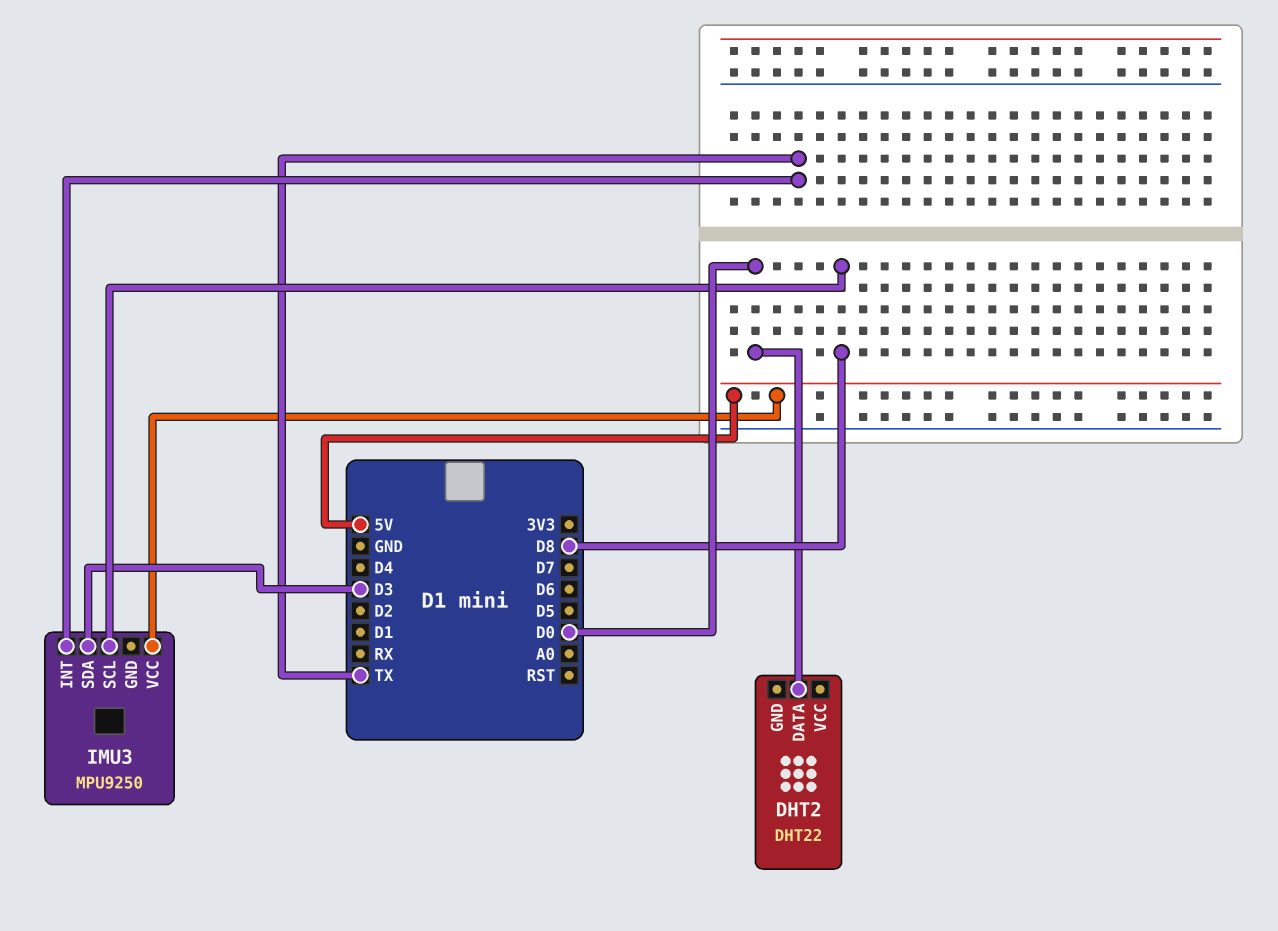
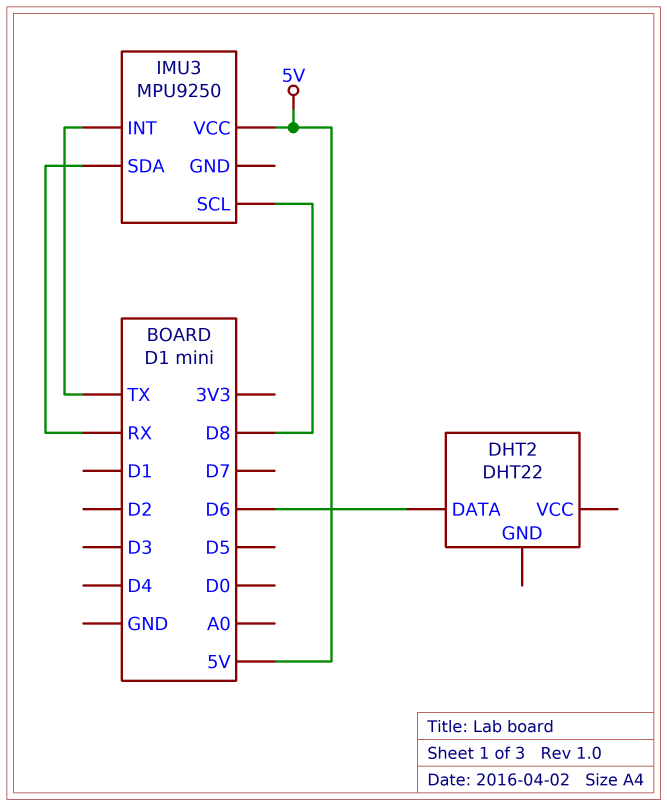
DHT2 pin DATA: D0 -> D6
IMU3 pin SDA: D3 -> RX

